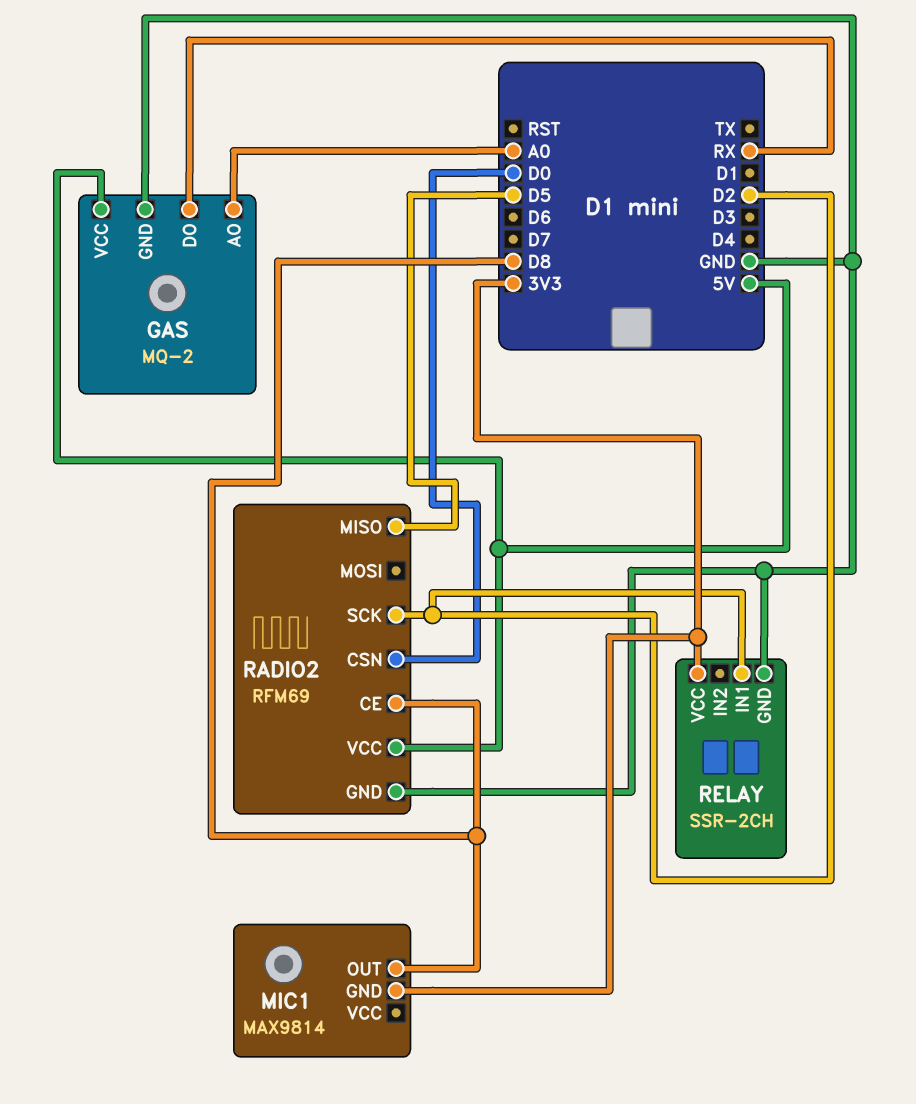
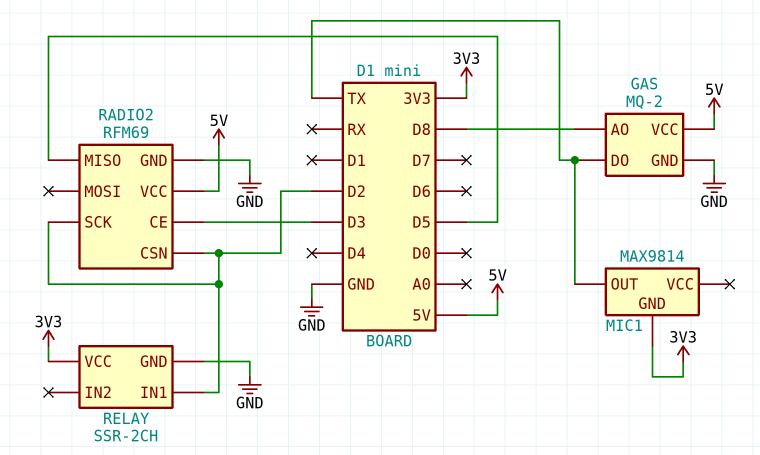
GAS pin AO: A0 -> D8
GAS pin DO: RX -> TX
MIC1 pin OUT: D8 -> TX
RADIO2 pin CE: D8 -> D3
RADIO2 pin CSN: D0 -> D2

